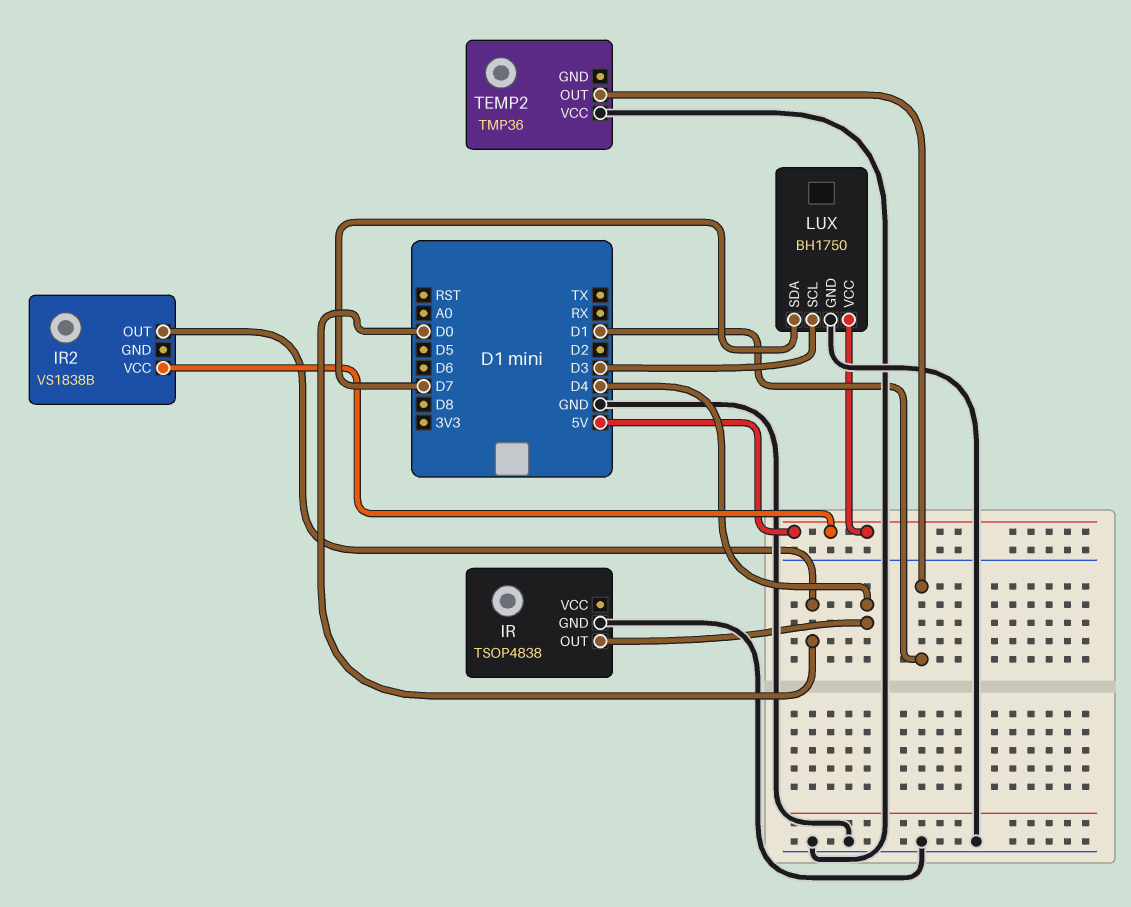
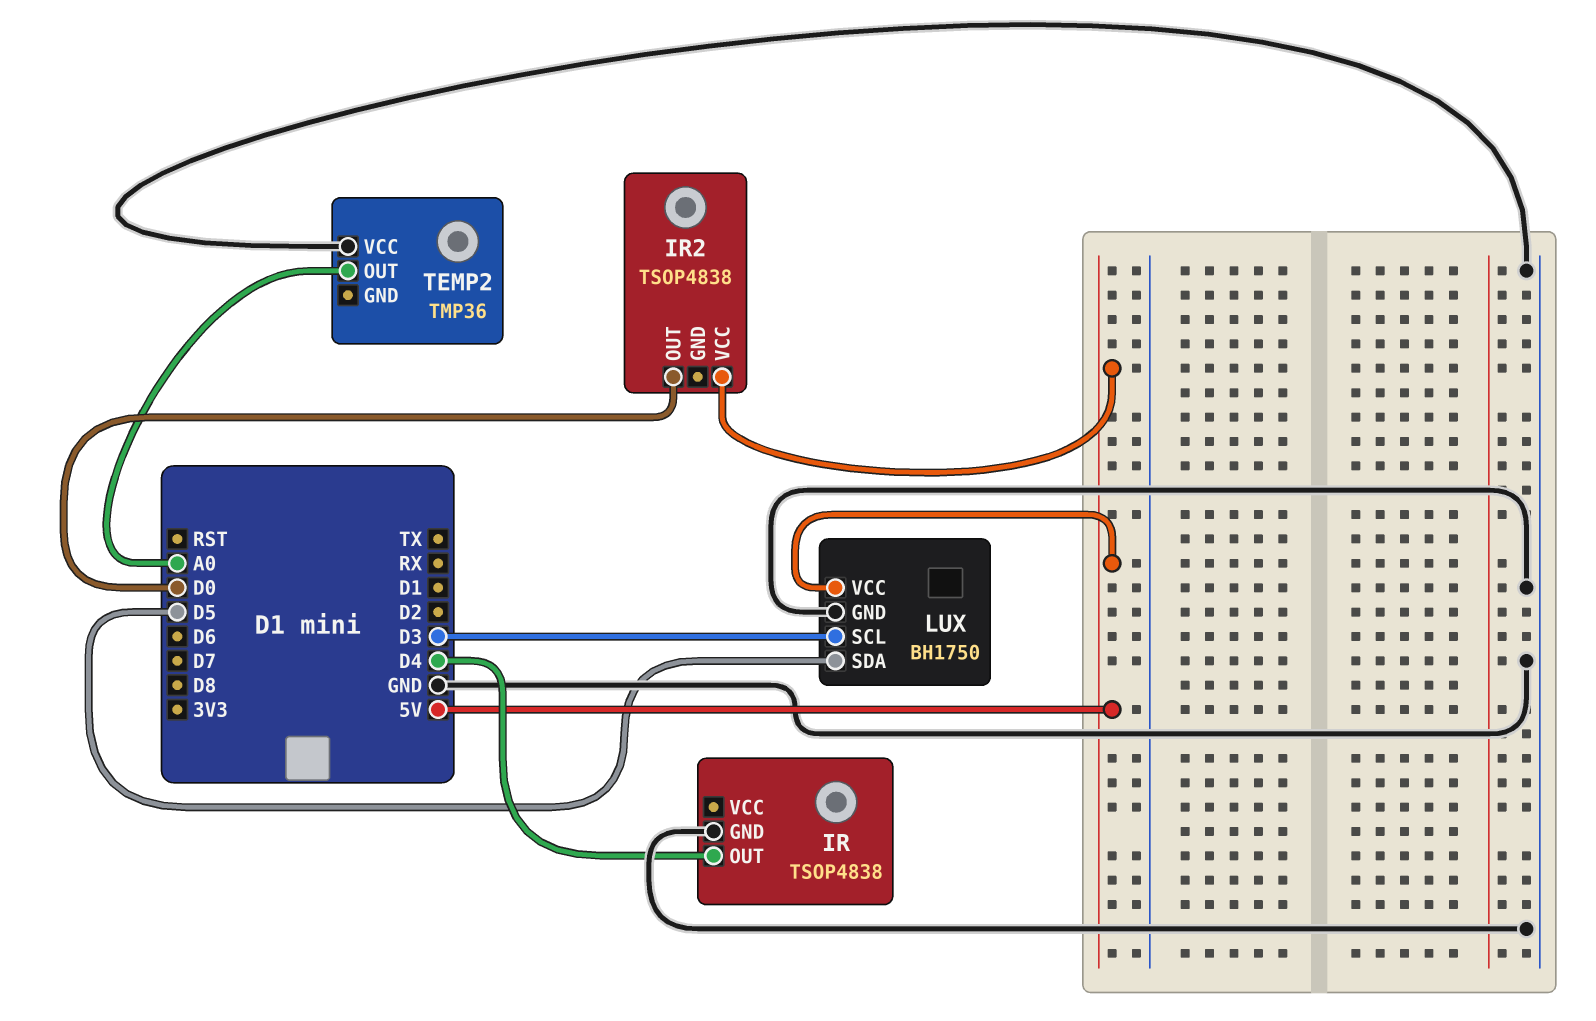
IR2: VS1838B -> TSOP4838
LUX pin SDA: D7 -> D5
TEMP2 pin OUT: D1 -> A0

